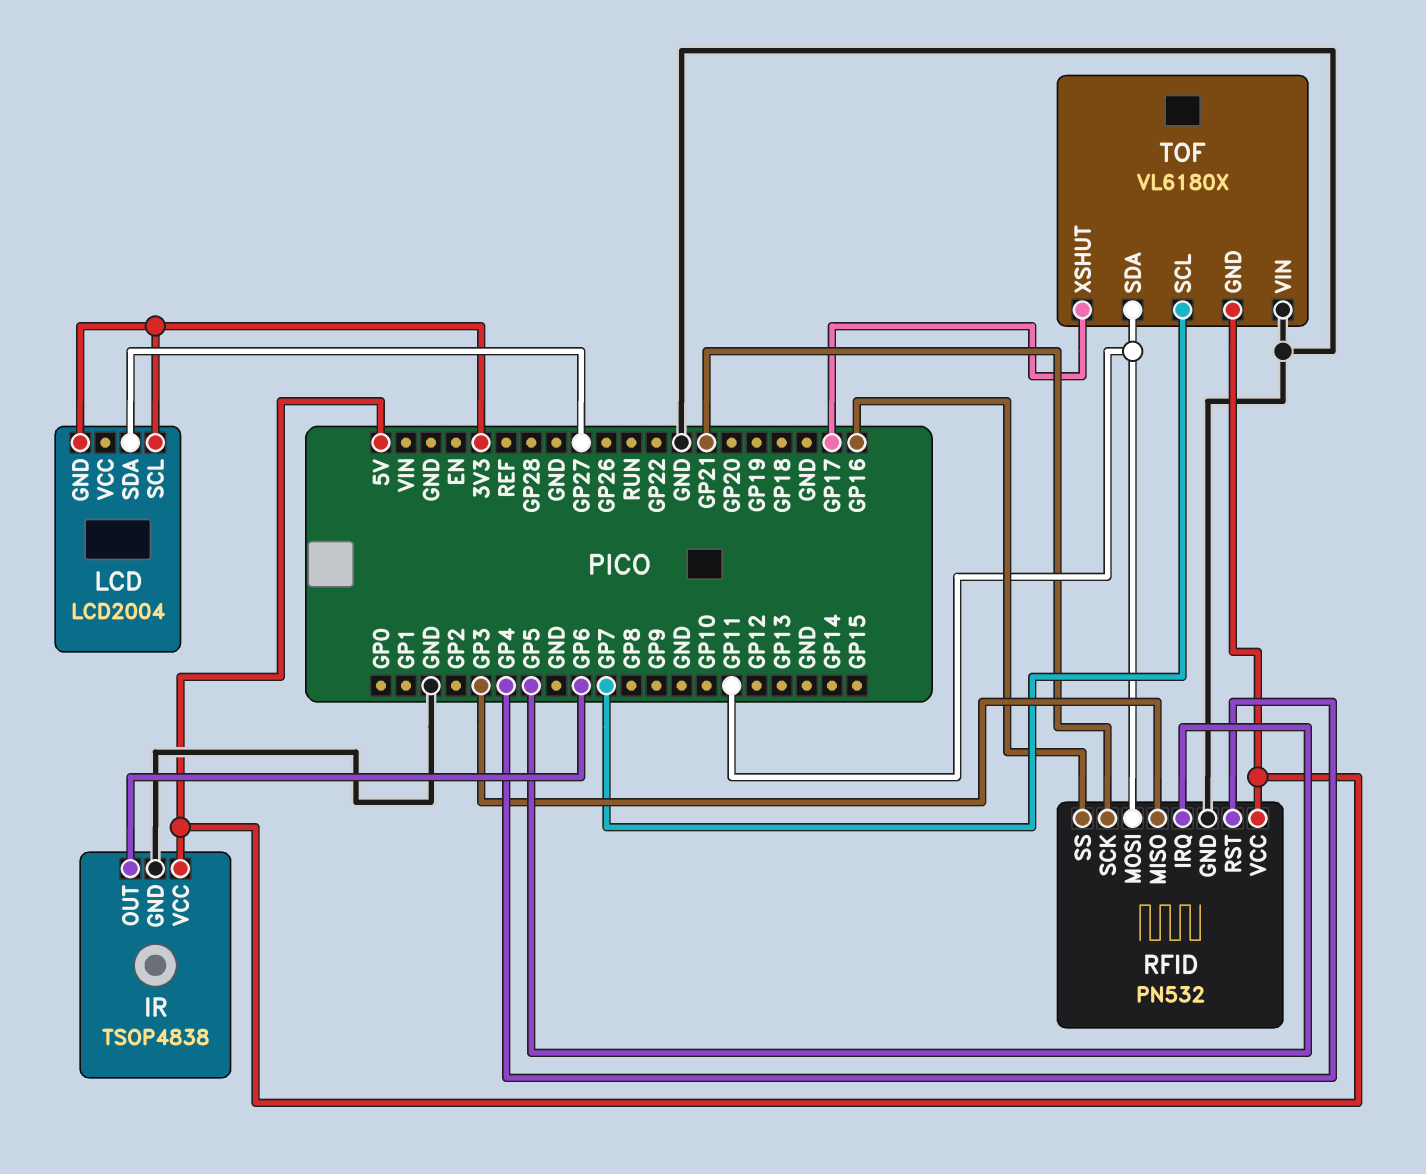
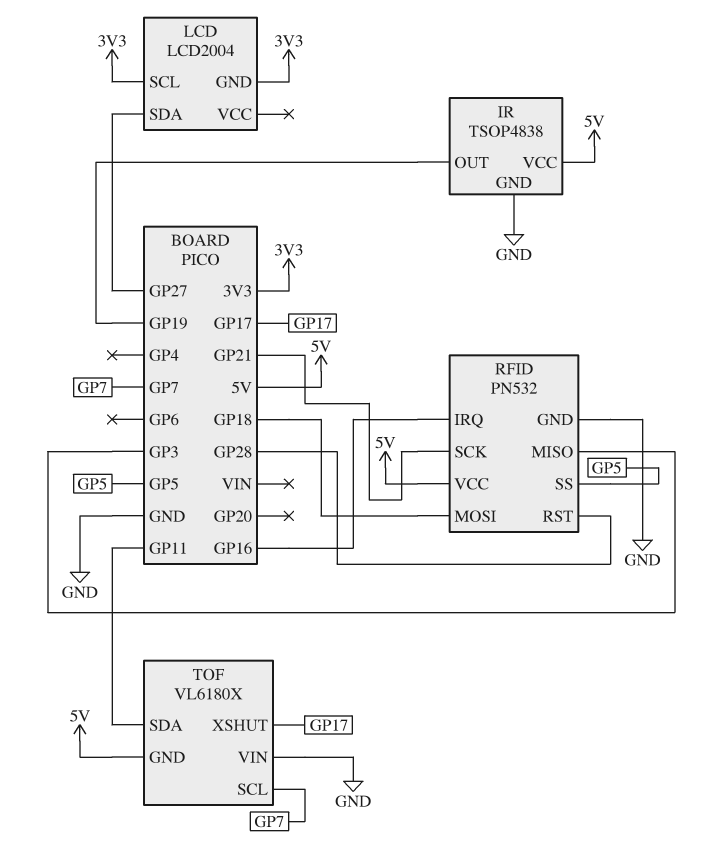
IR pin OUT: GP6 -> GP19
RFID pin IRQ: GP5 -> GP16
RFID pin MOSI: GP11 -> GP18
RFID pin RST: GP4 -> GP28
RFID pin SS: GP16 -> GP5

